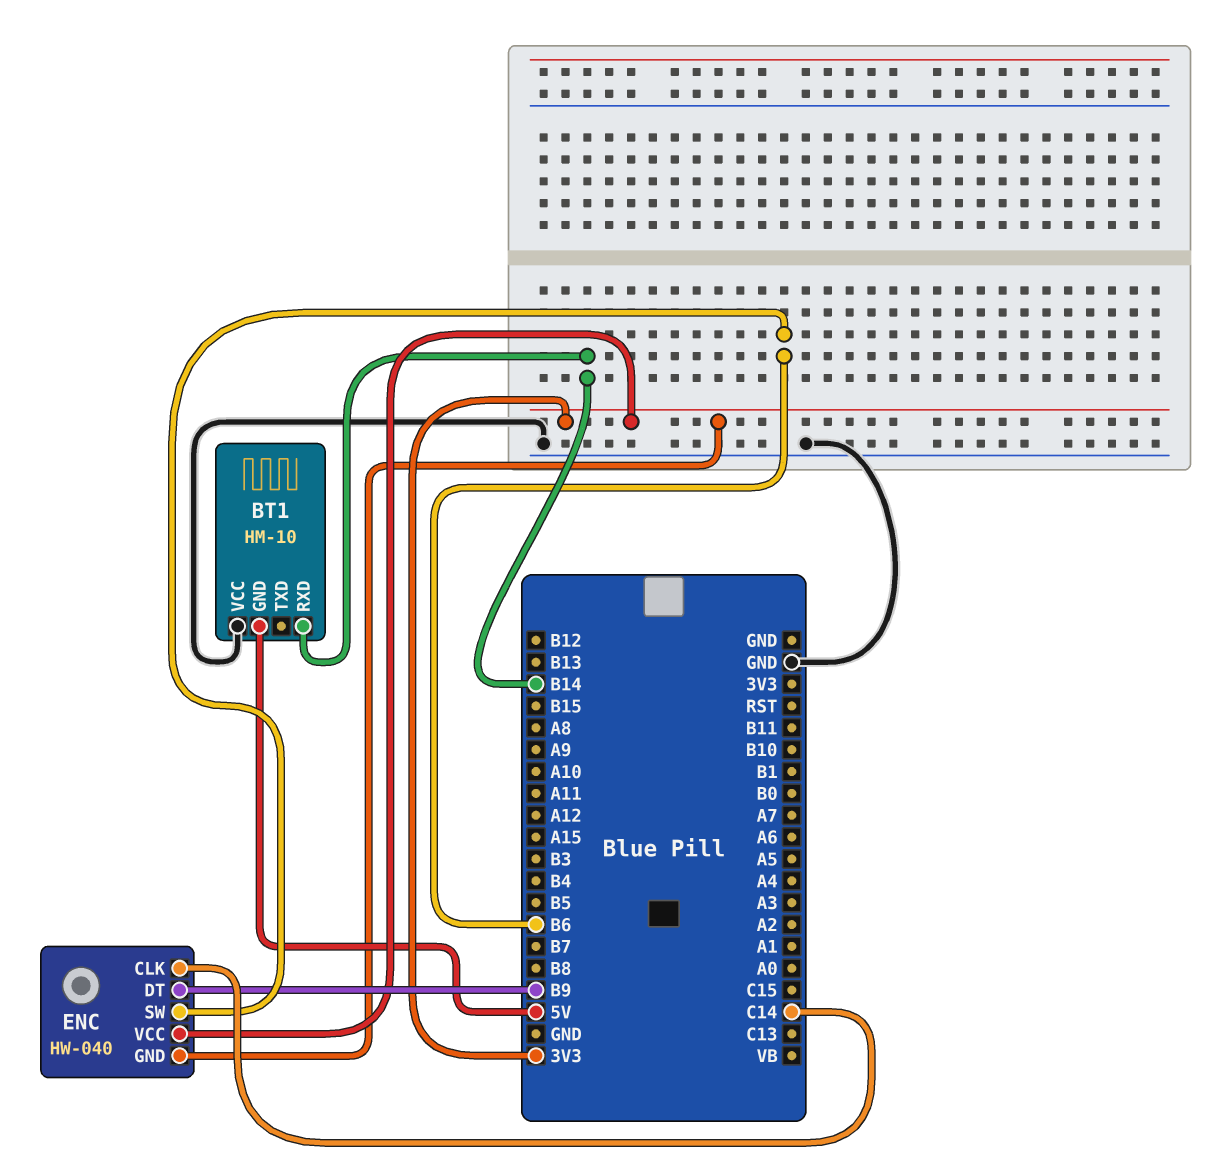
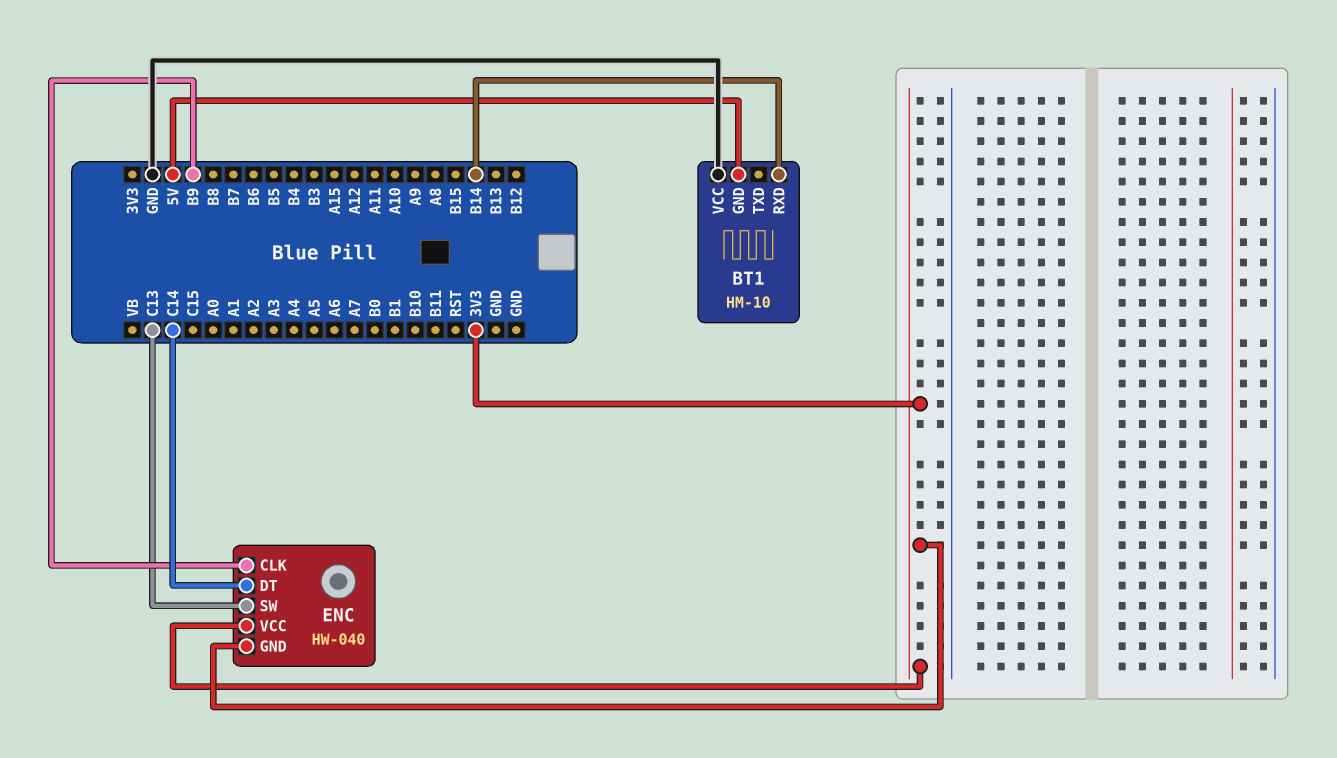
ENC pin CLK: C14 -> B9
ENC pin DT: B9 -> C14
ENC pin SW: B6 -> C13

